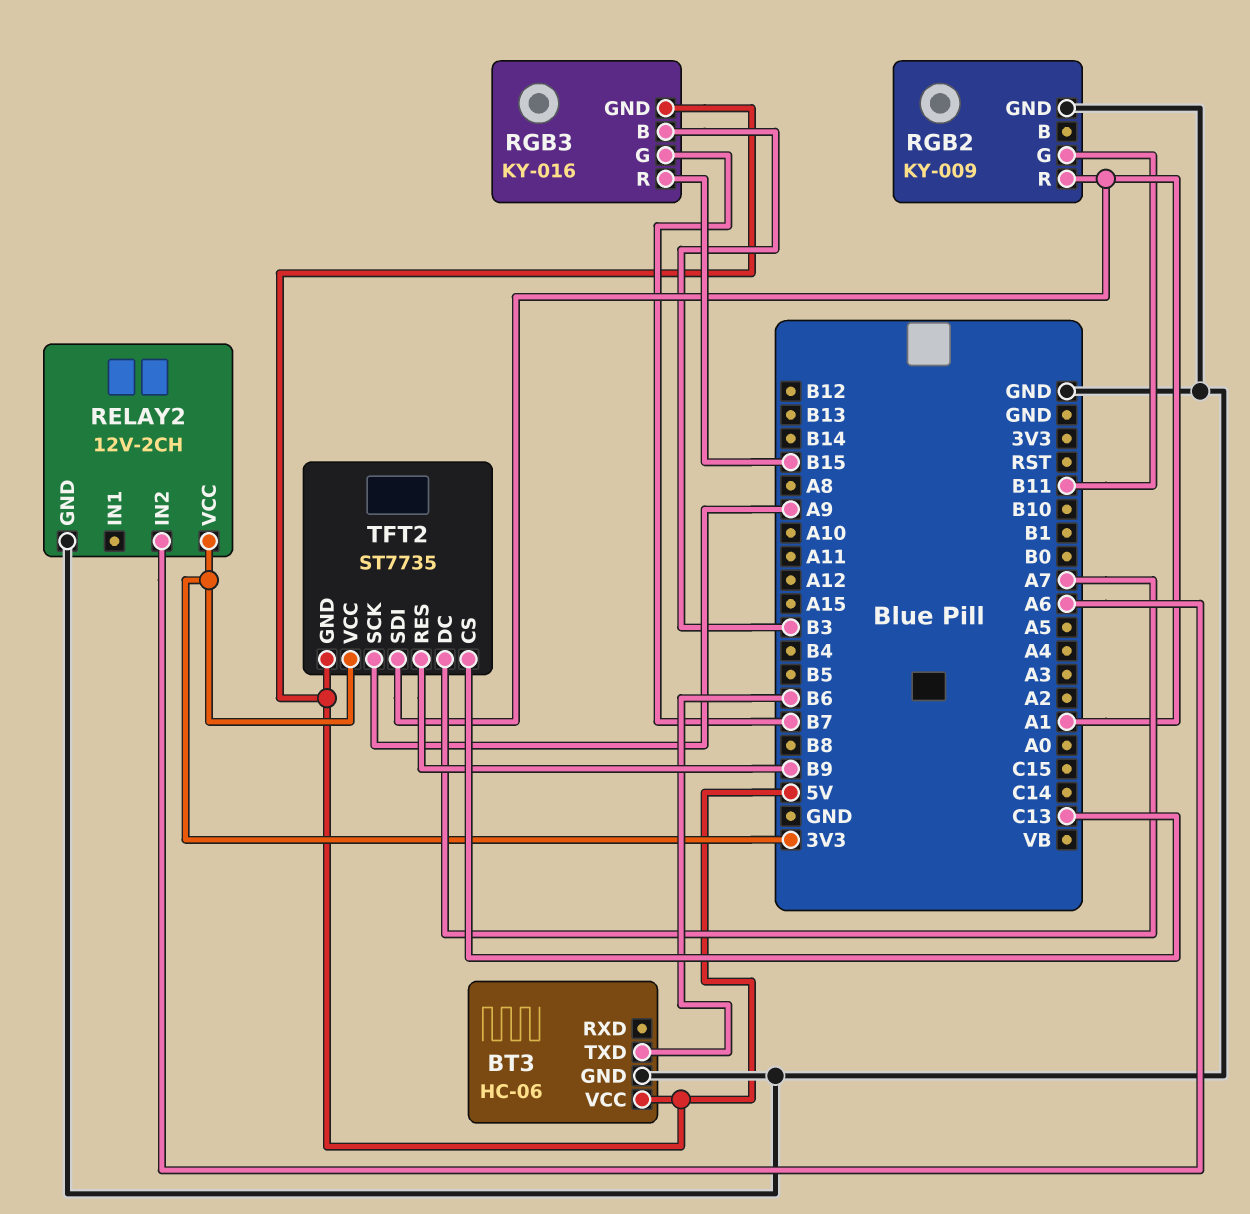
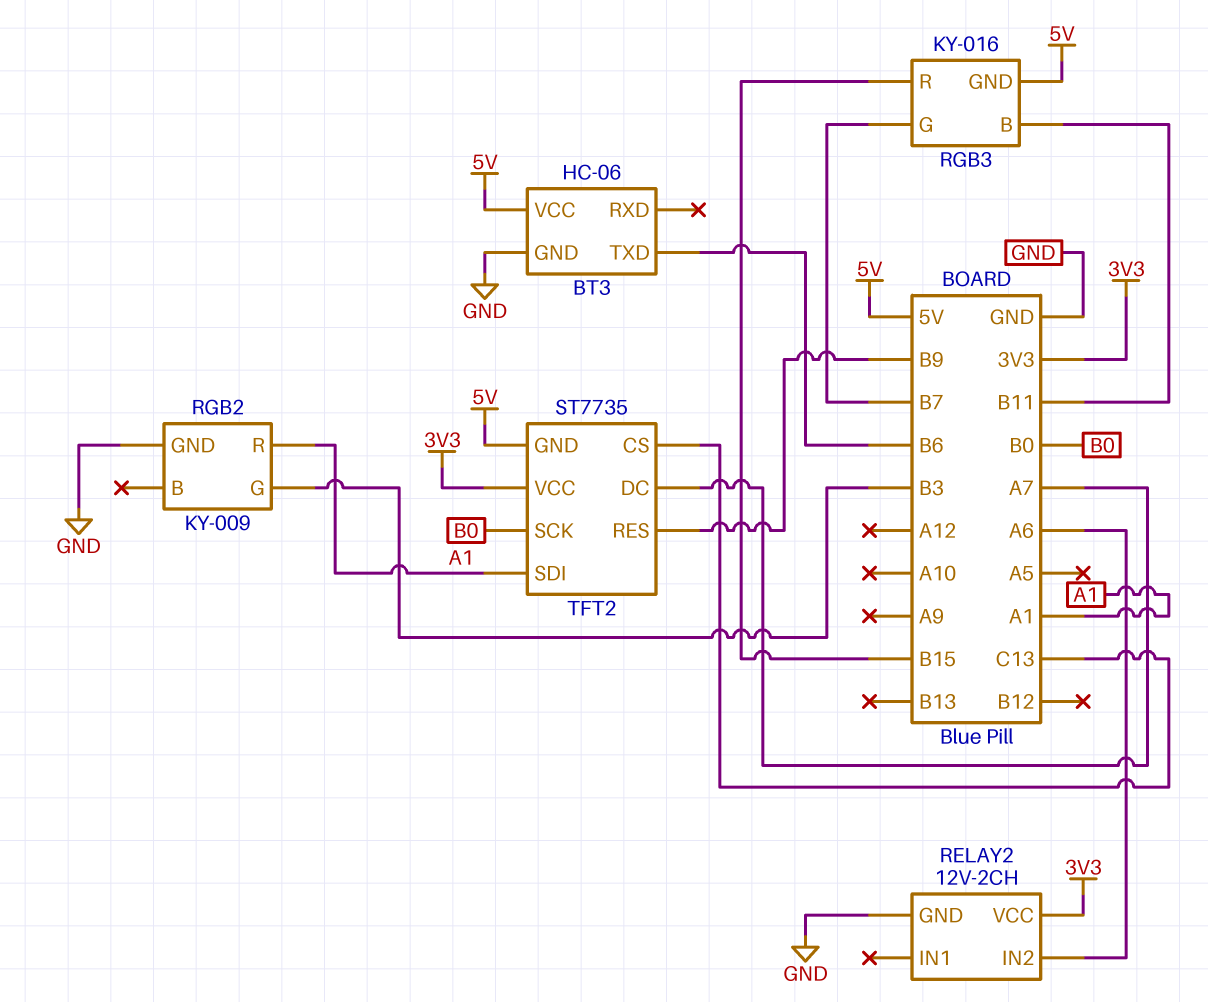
RGB2 pin G: B11 -> B3
RGB3 pin B: B3 -> B11
TFT2 pin SCK: A9 -> B0

